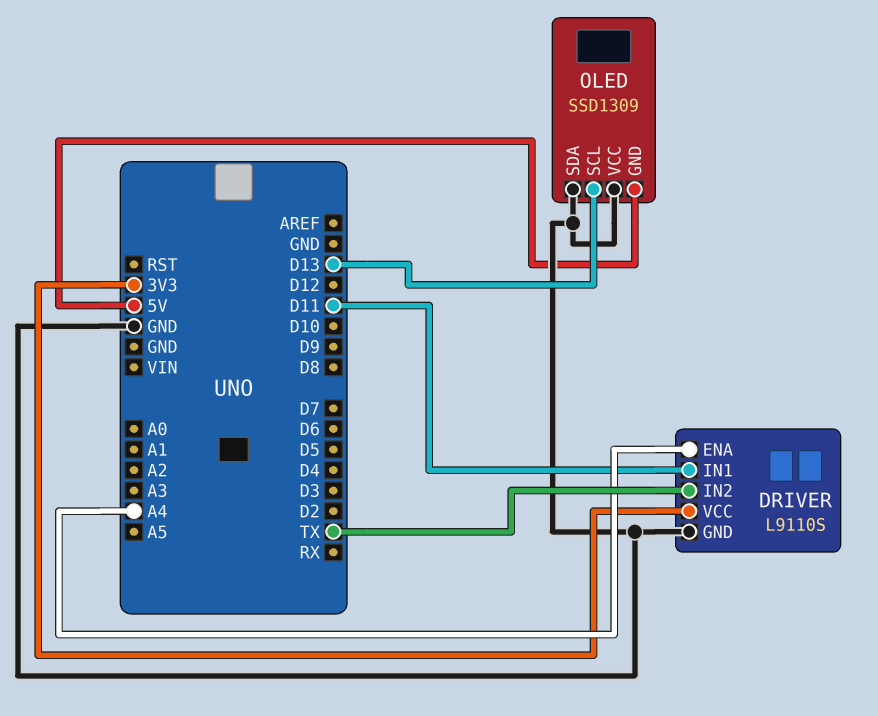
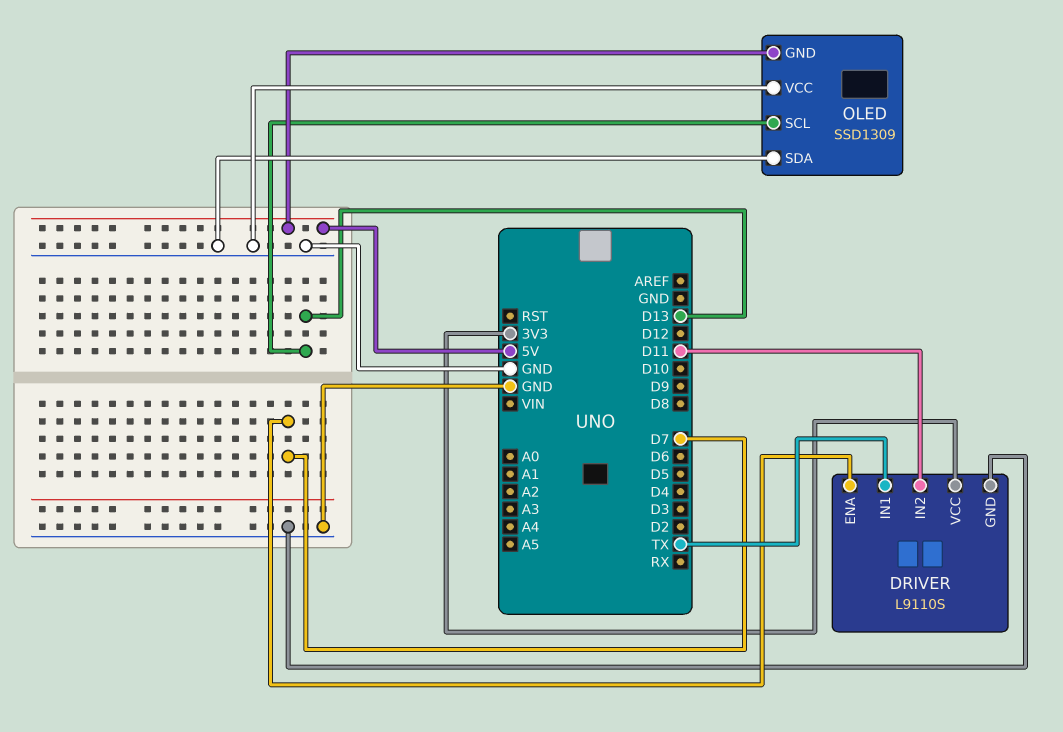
DRIVER pin ENA: A4 -> D7
DRIVER pin IN1: D11 -> TX
DRIVER pin IN2: TX -> D11

